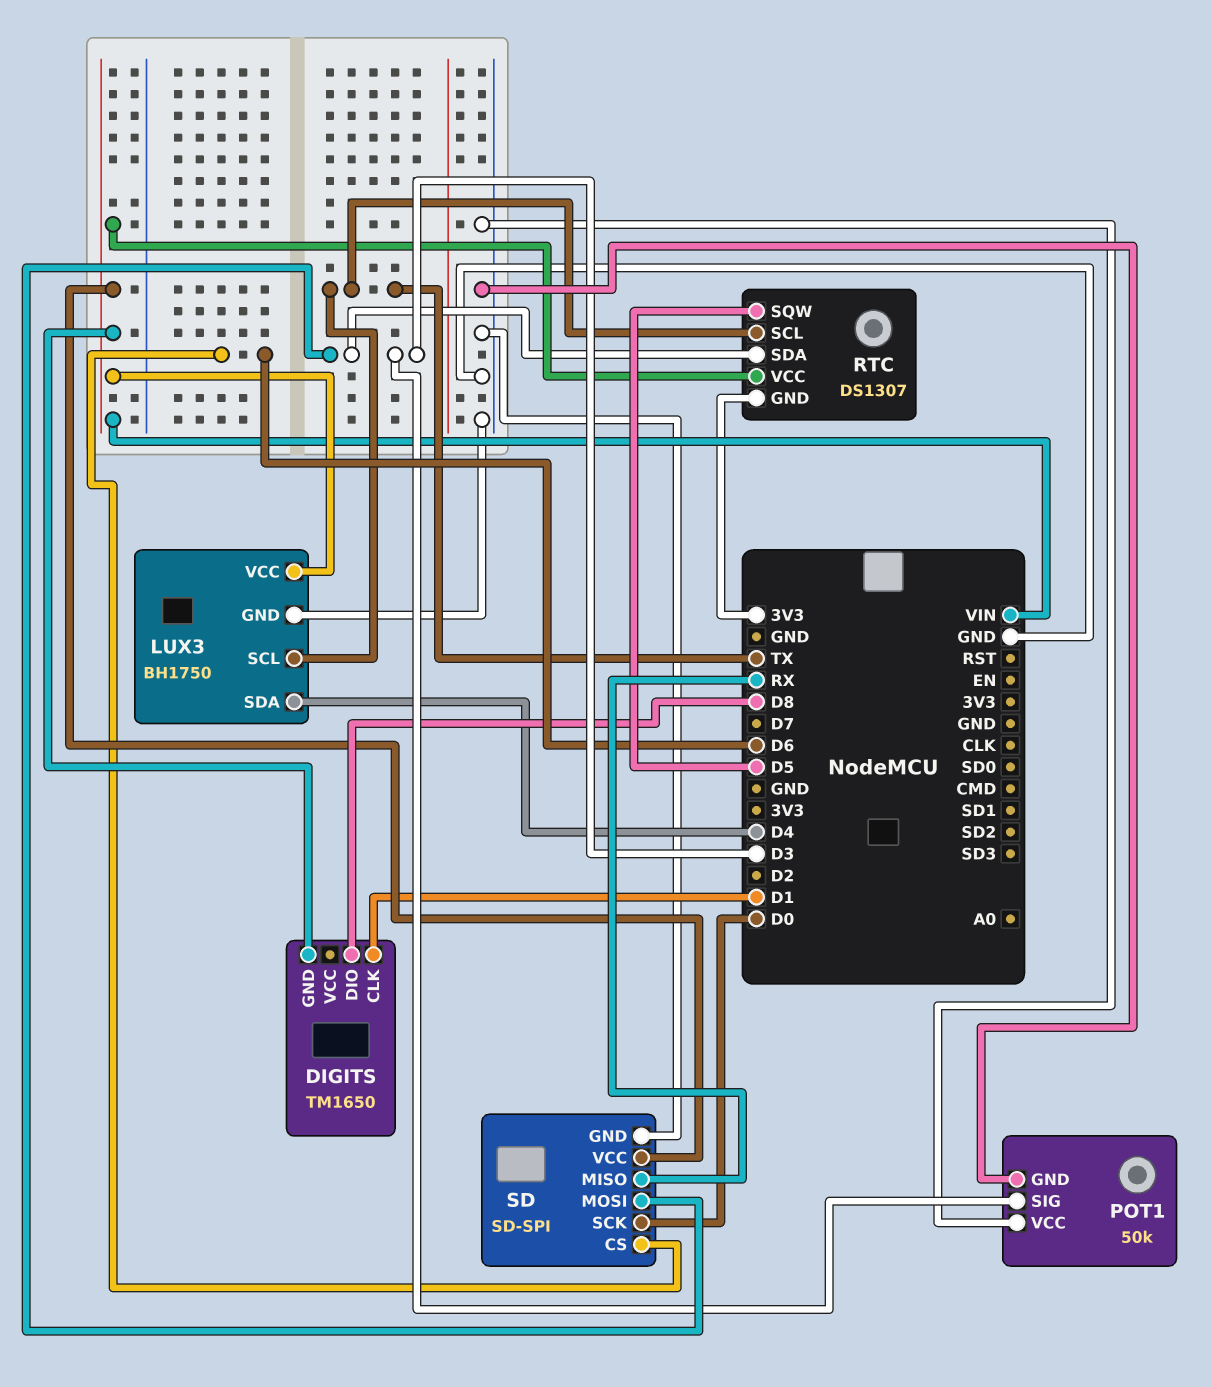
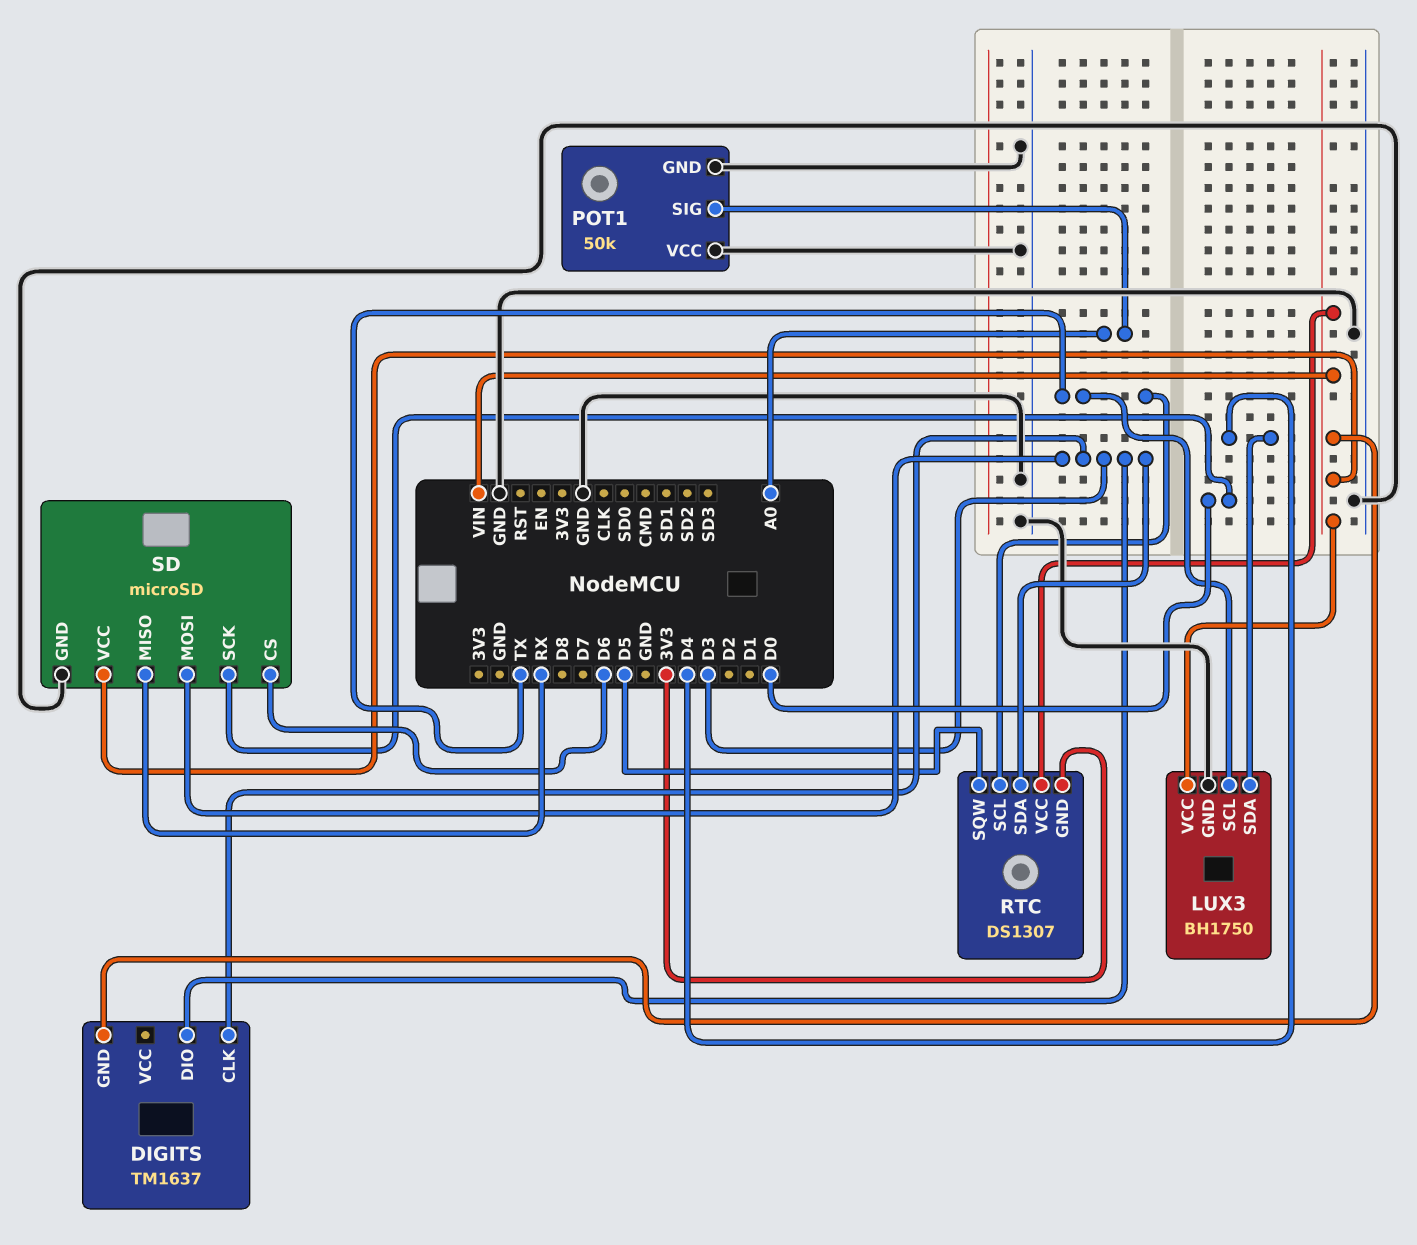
DIGITS: TM1650 -> TM1637
DIGITS pin CLK: D1 -> D3
DIGITS pin DIO: D8 -> D3
POT1 pin SIG: D3 -> A0
SD: SD-SPI -> microSD

